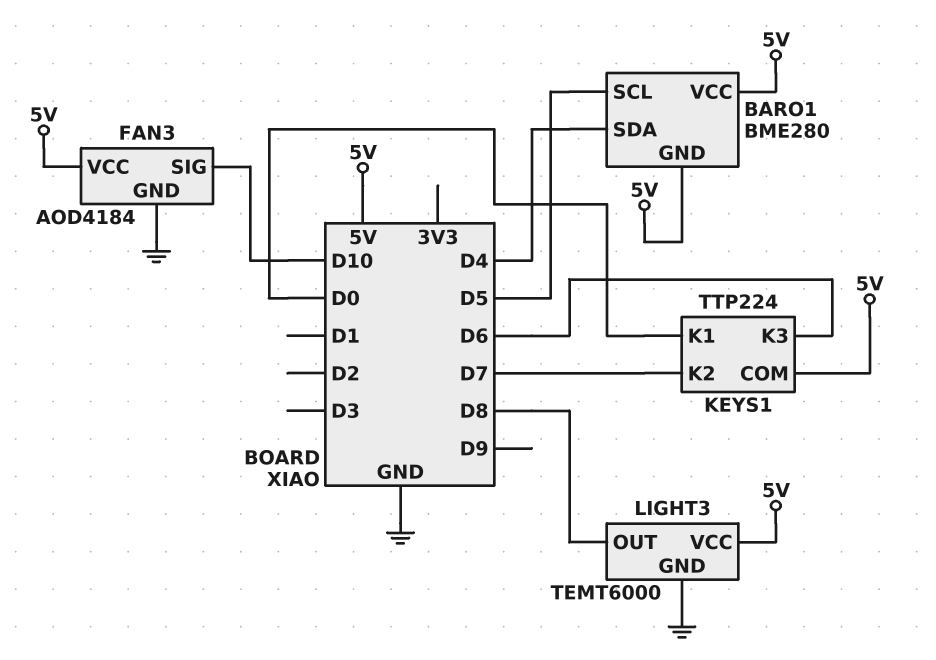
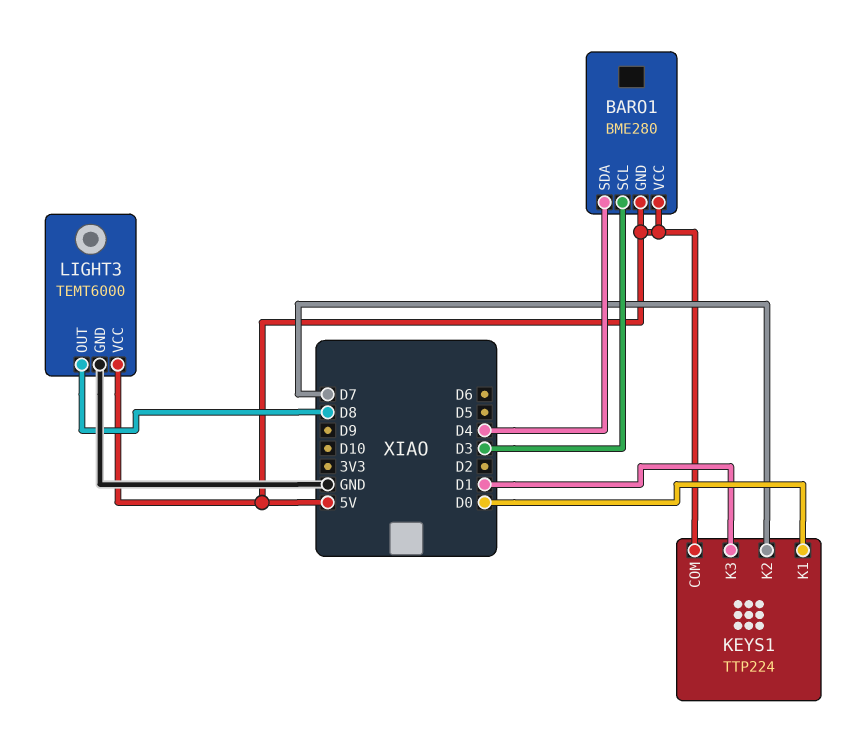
BARO1 pin SCL: D5 -> D3
FAN3: AOD4184 -> none
FAN3 pin GND: GND -> none
FAN3 pin SIG: D10 -> none
FAN3 pin VCC: 5V -> none
KEYS1 pin K3: D6 -> D1

